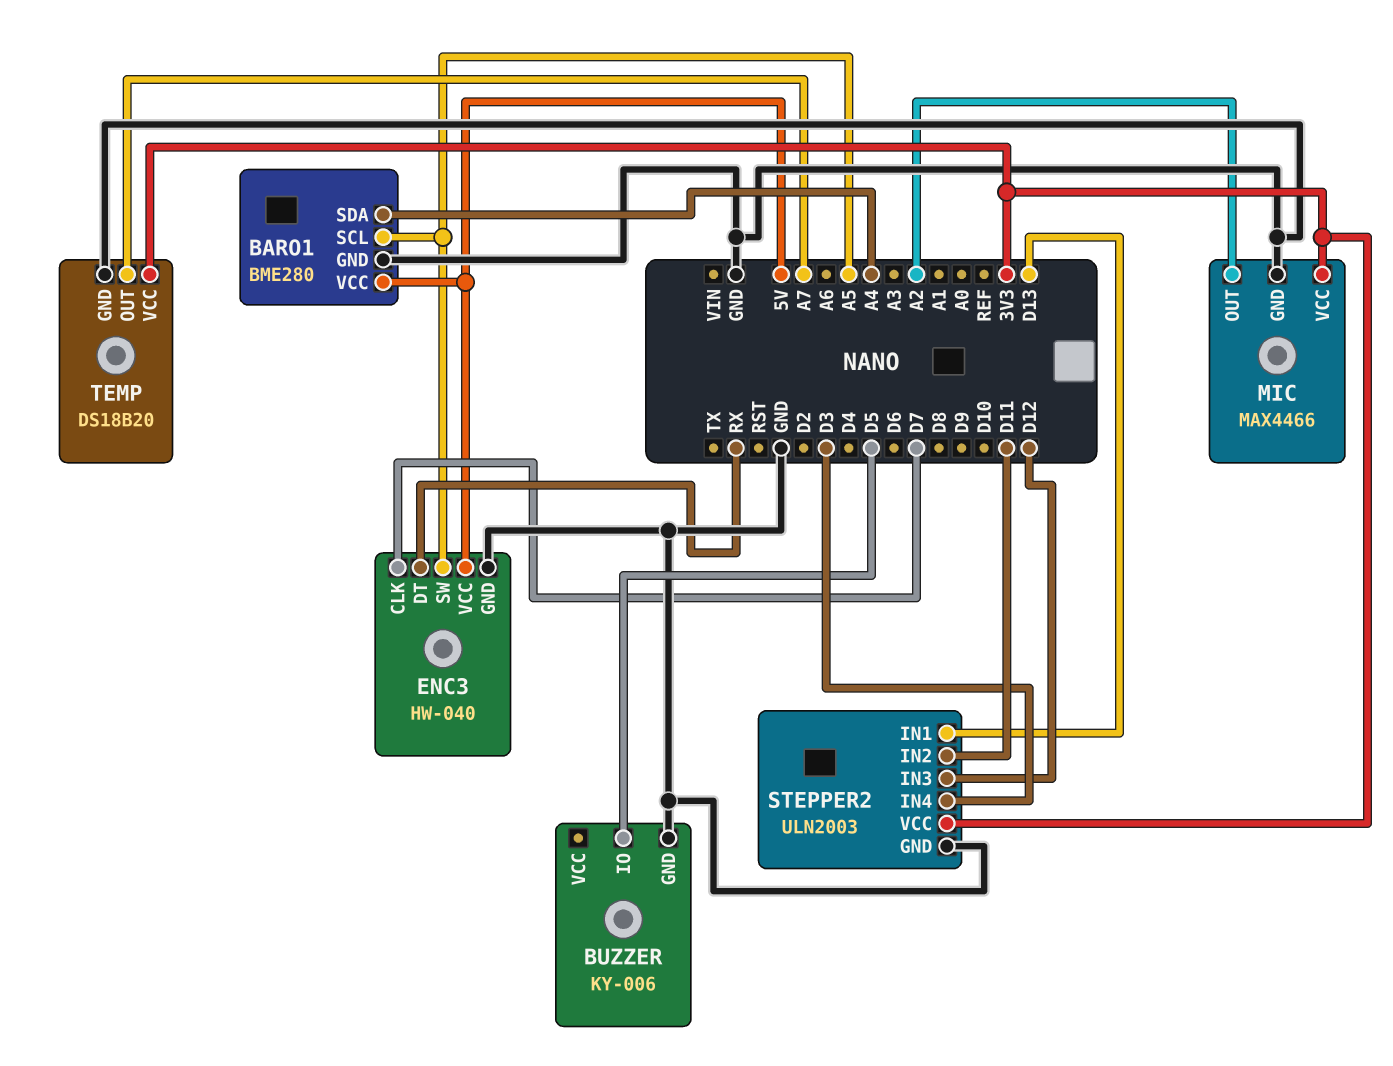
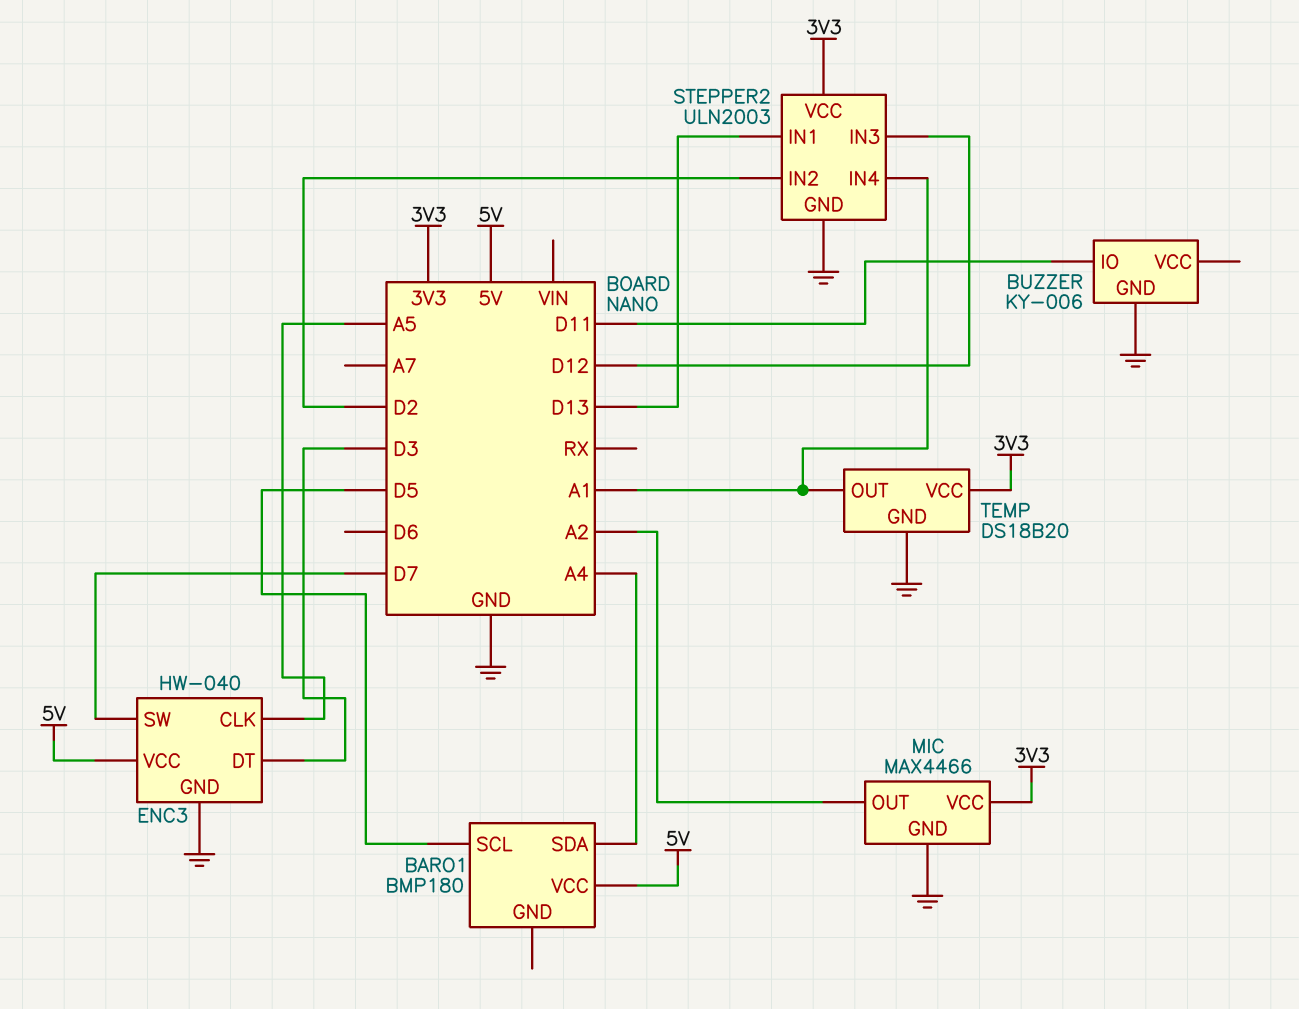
BARO1: BME280 -> BMP180
BARO1 pin GND: GND -> none
BARO1 pin SCL: A5 -> D5
BUZZER pin IO: D5 -> D11
ENC3 pin CLK: D7 -> A5
ENC3 pin DT: RX -> D3
ENC3 pin SW: A5 -> D7
STEPPER2 pin IN2: D11 -> D2
STEPPER2 pin IN4: D3 -> A1
TEMP pin OUT: A7 -> A1

